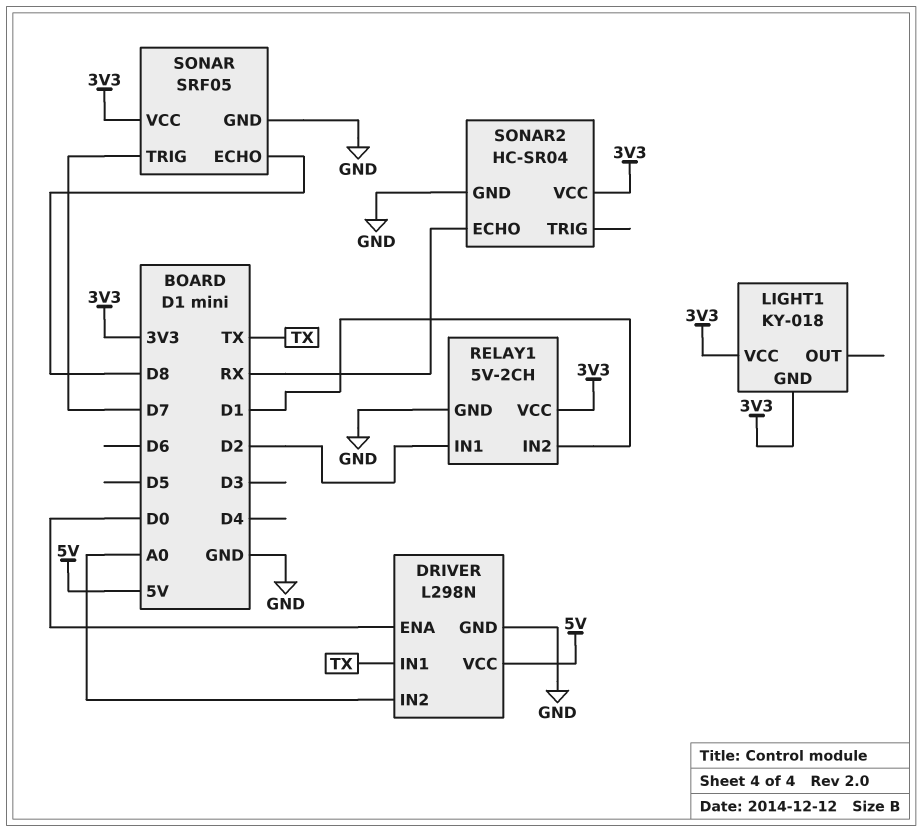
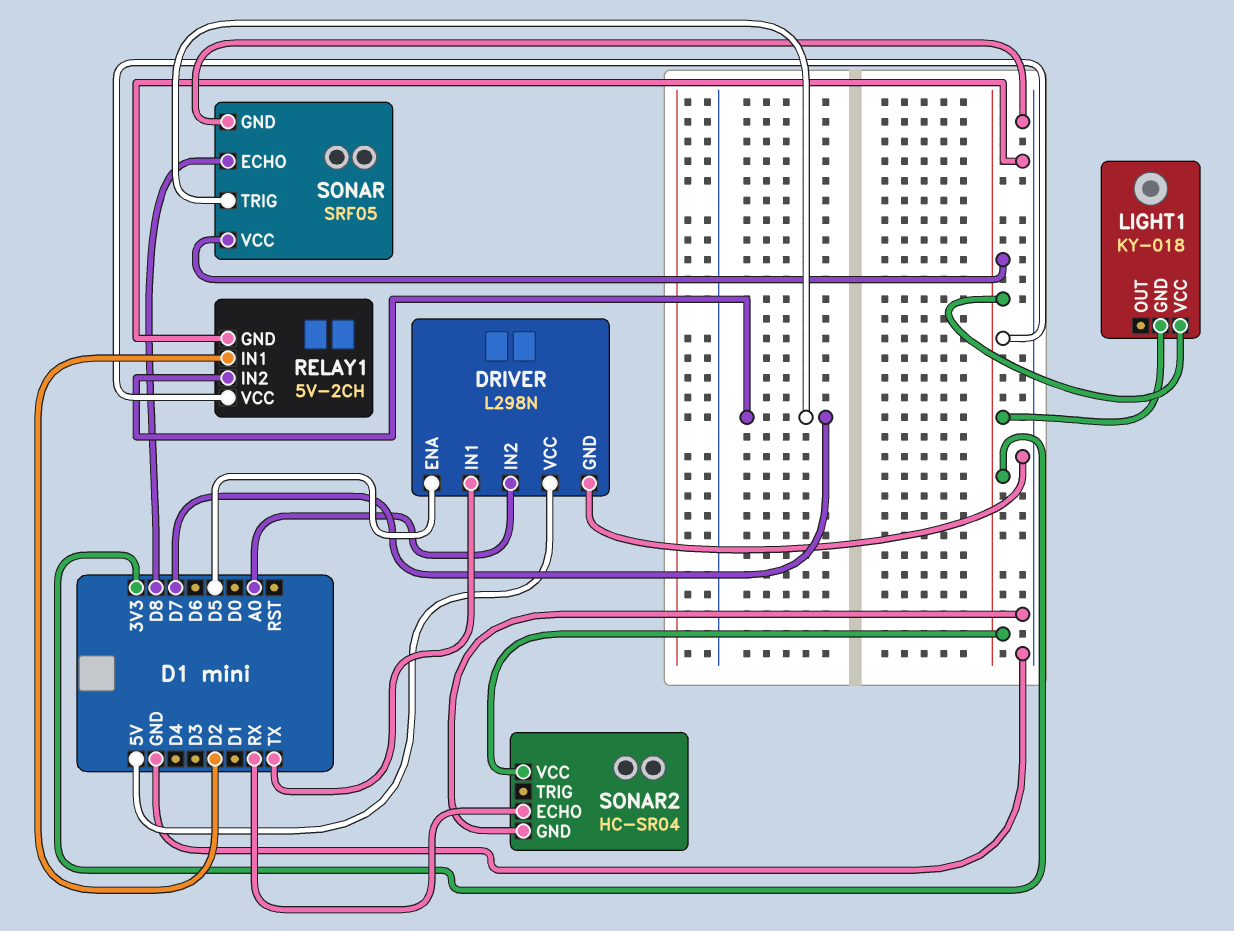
DRIVER pin ENA: D0 -> D5
RELAY1 pin IN2: D1 -> D7

